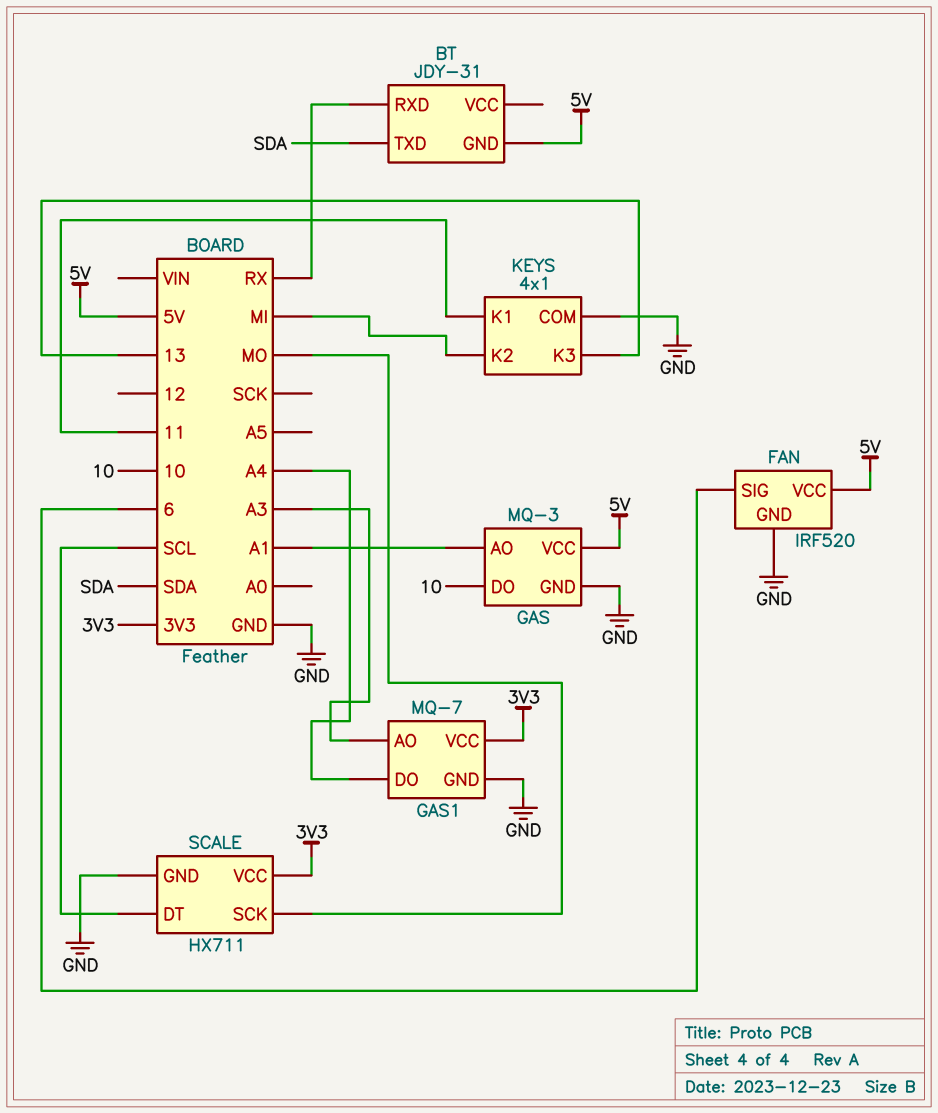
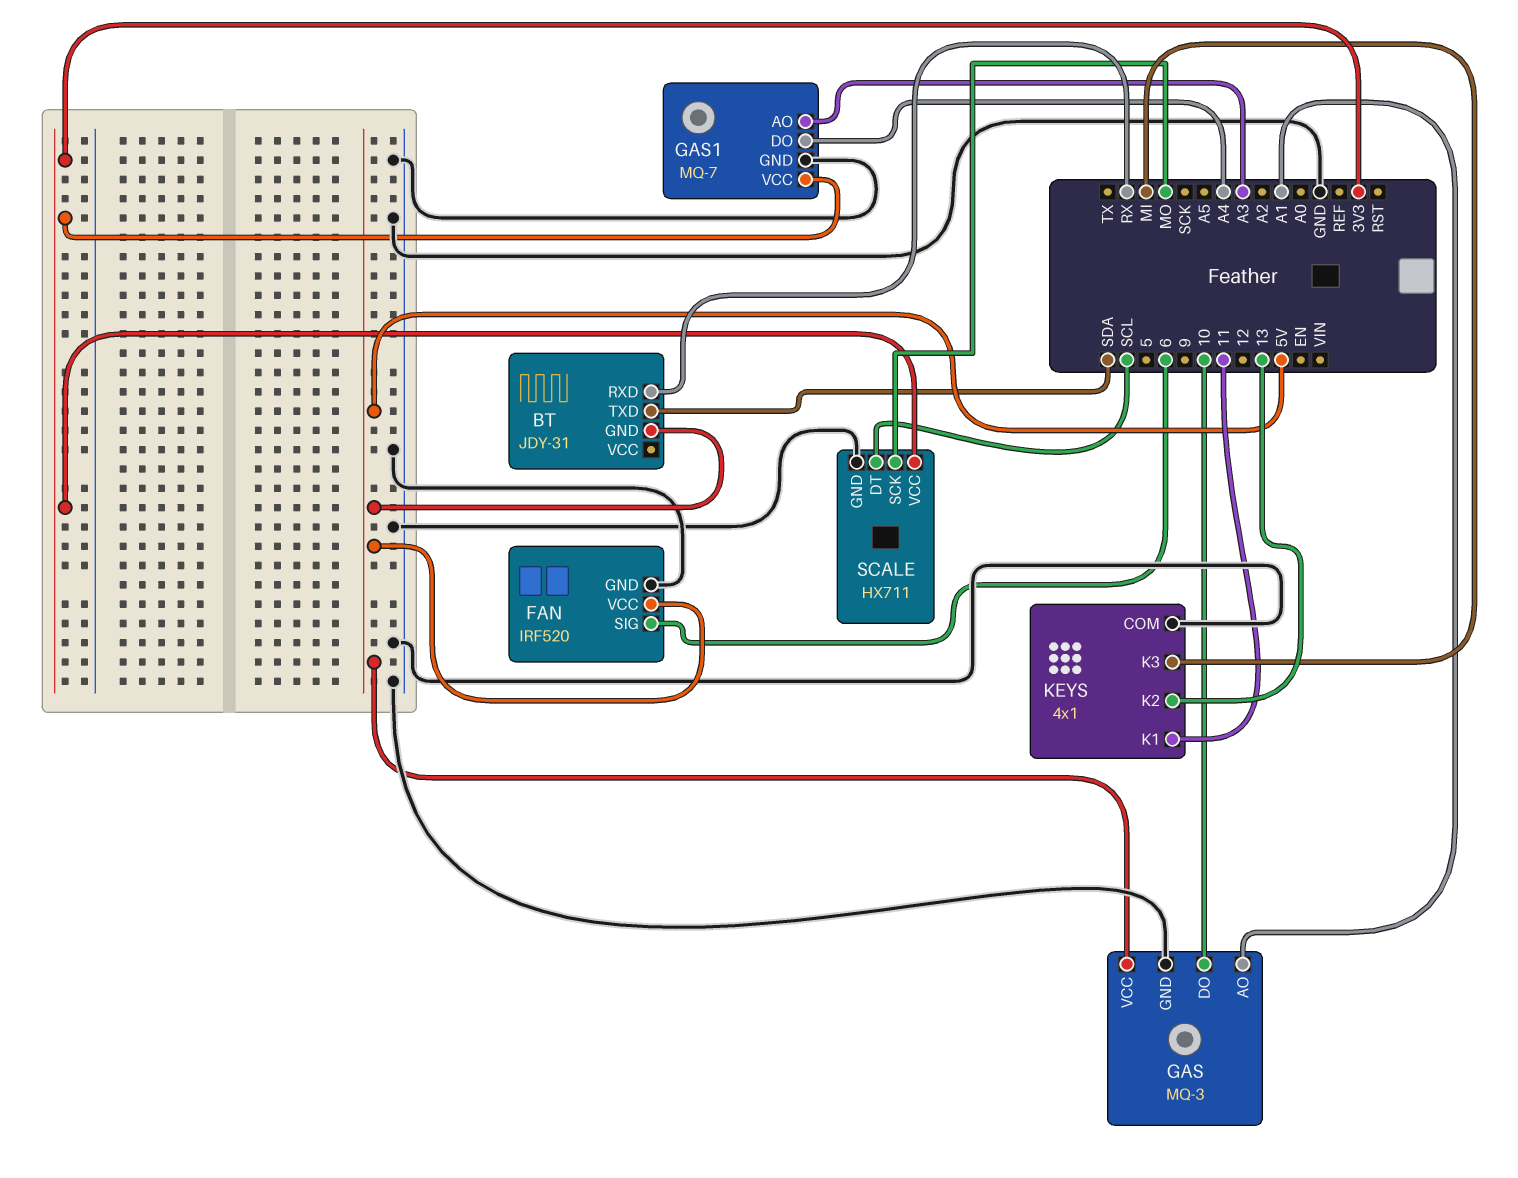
KEYS pin K2: MI -> 13
KEYS pin K3: 13 -> MI

